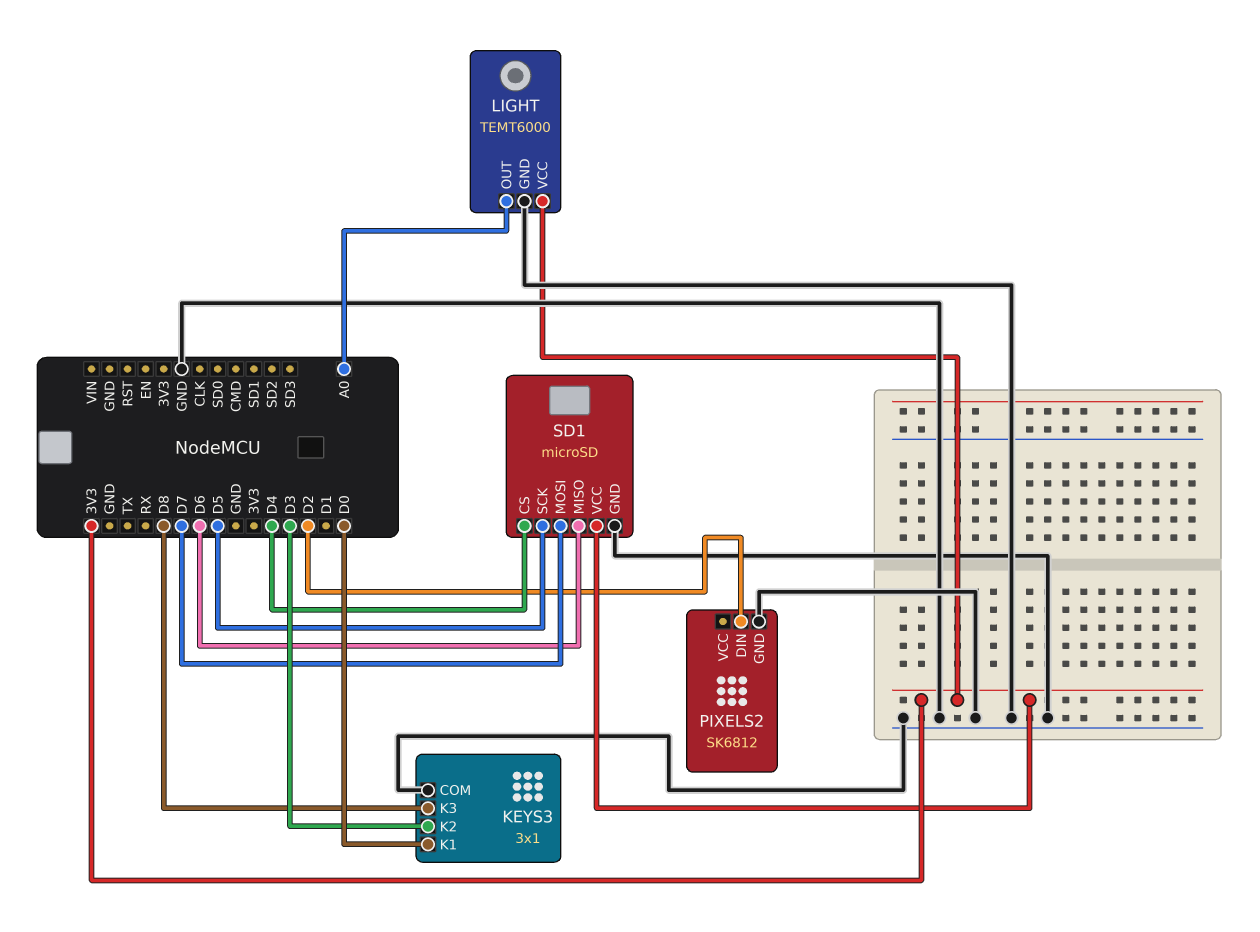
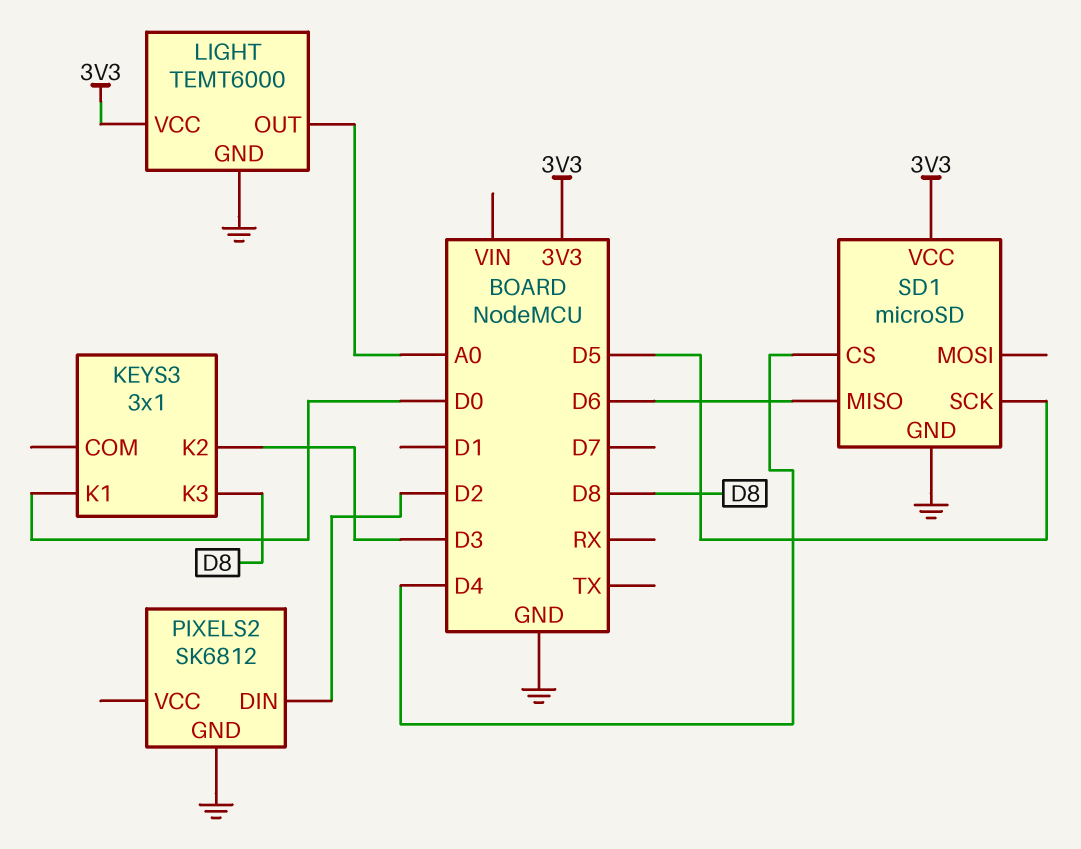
KEYS3 pin COM: GND -> none
SD1 pin MOSI: D7 -> none

